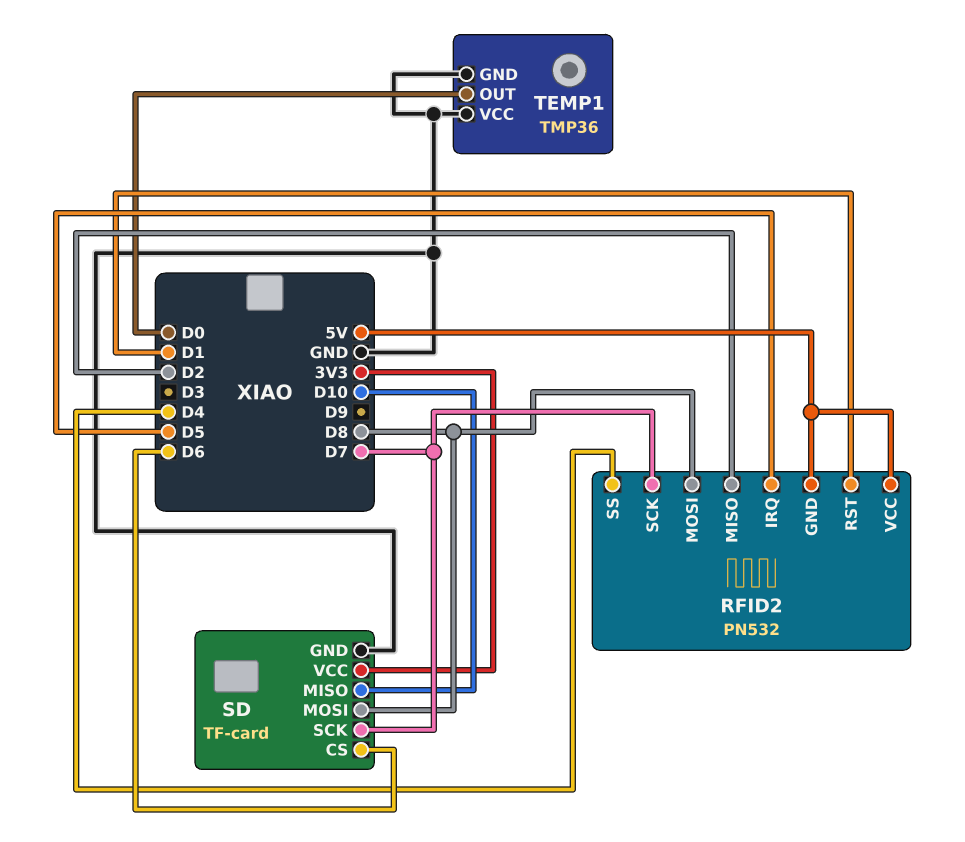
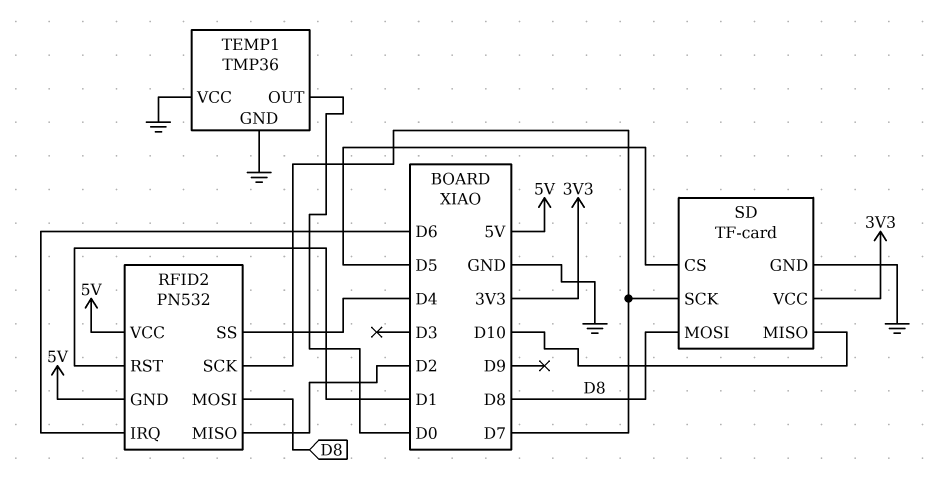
RFID2 pin IRQ: D5 -> D6
SD pin CS: D6 -> D5

